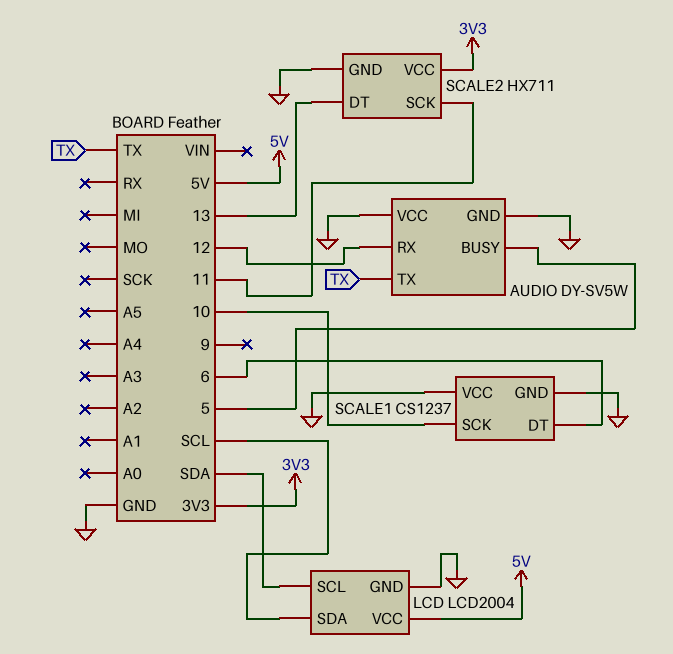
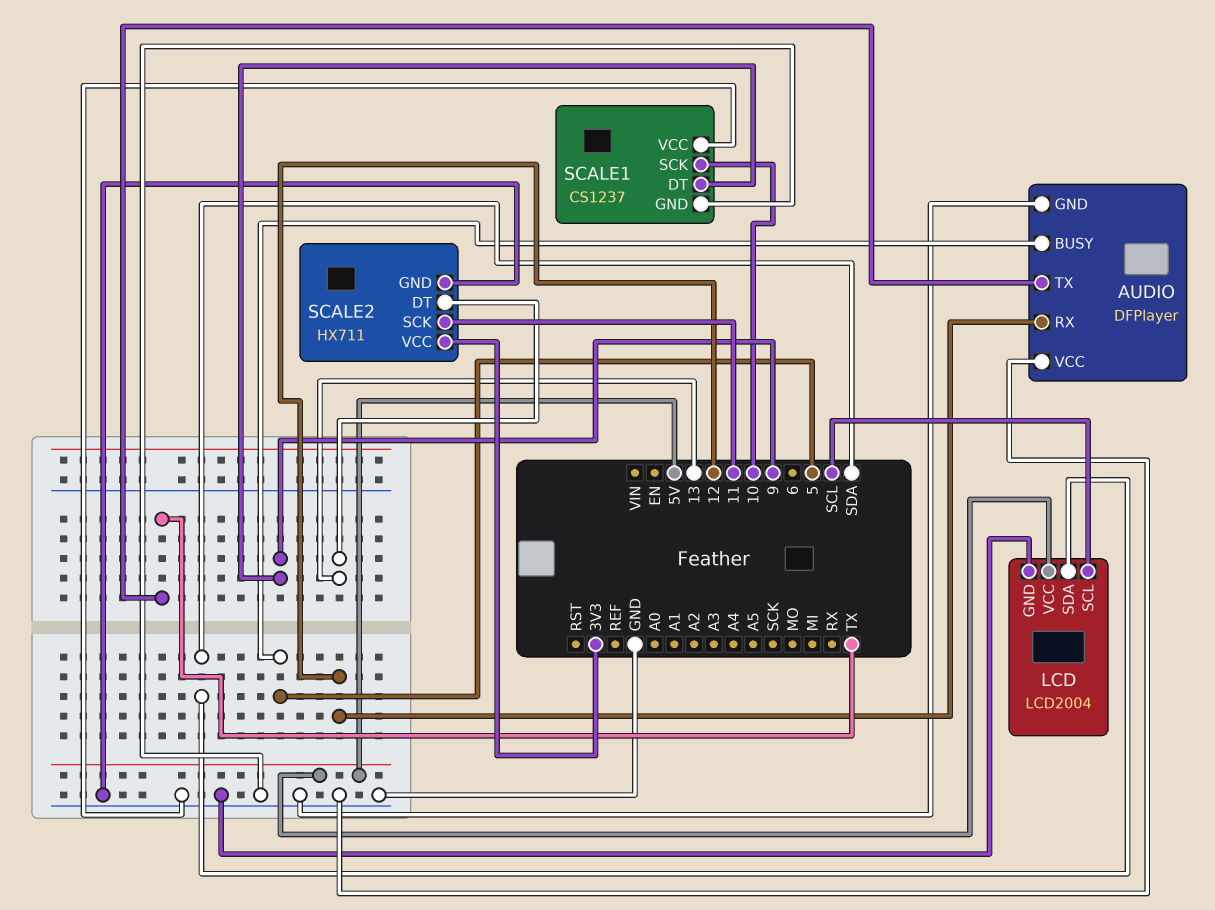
AUDIO: DY-SV5W -> DFPlayer
LCD pin SCL: SDA -> SCL
LCD pin SDA: SCL -> SDA
SCALE1 pin DT: 6 -> 9

